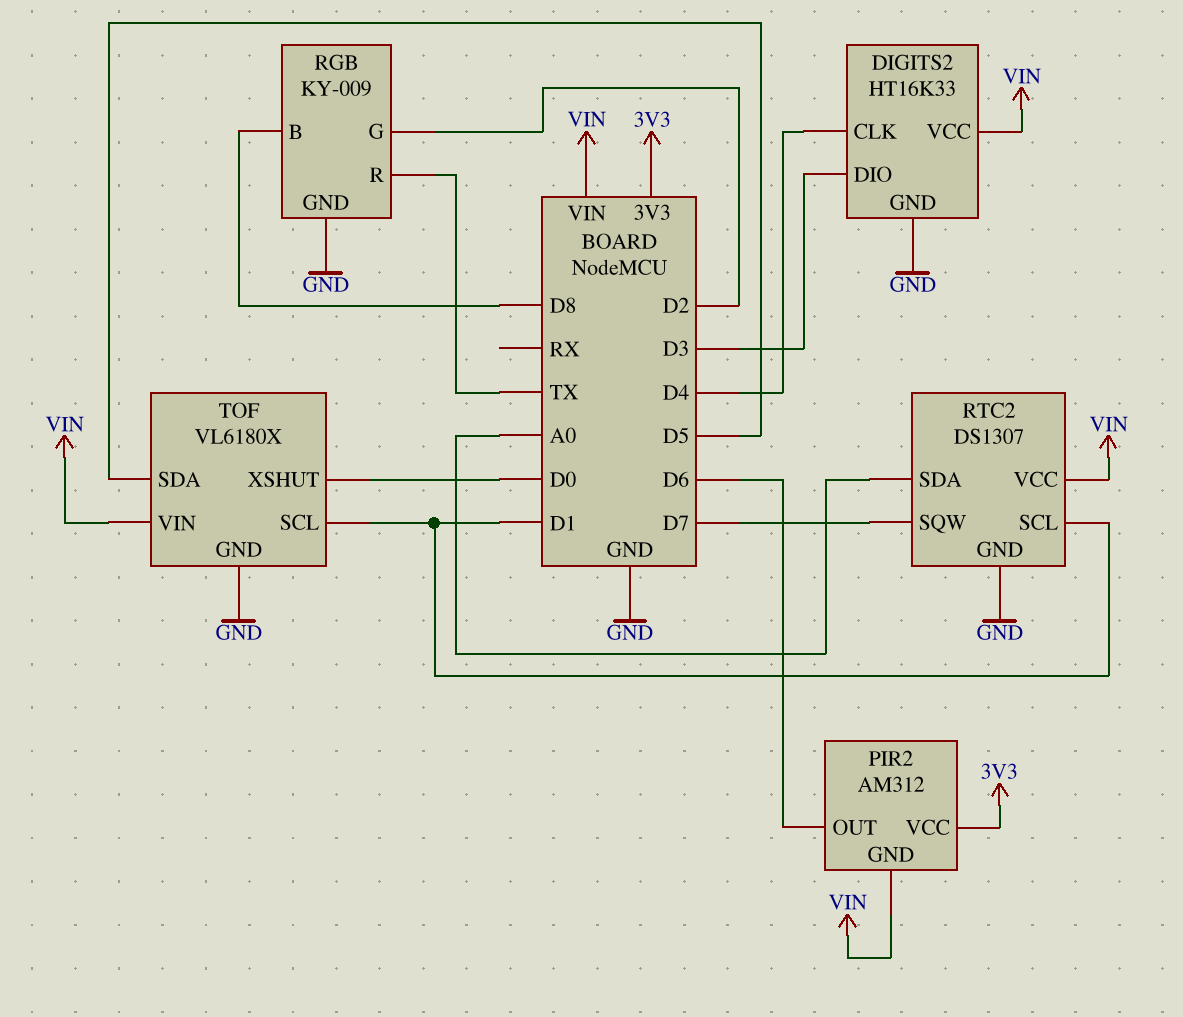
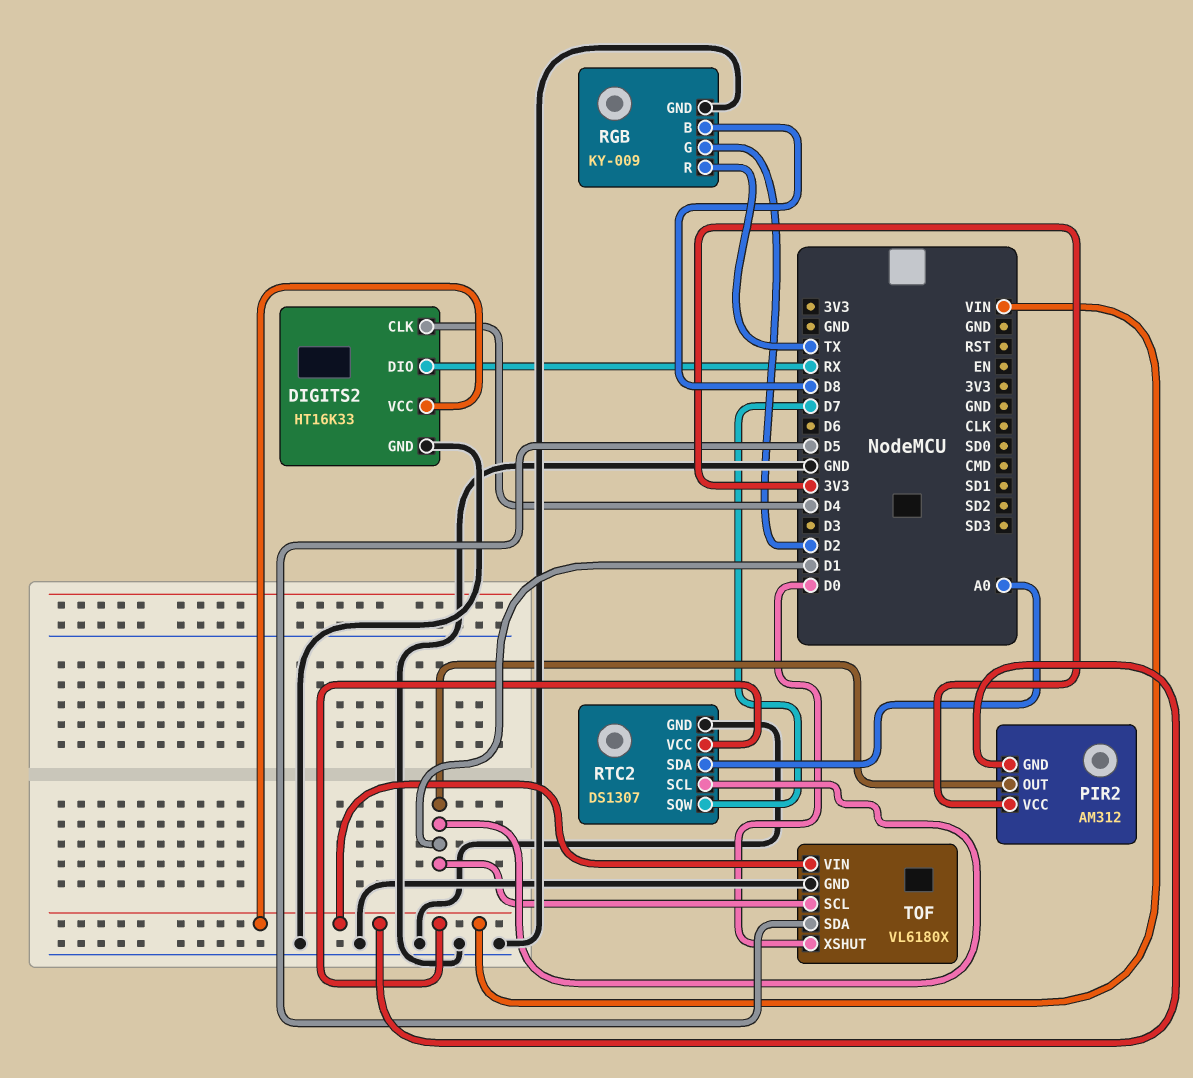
DIGITS2 pin DIO: D3 -> RX
PIR2 pin OUT: D6 -> D1

